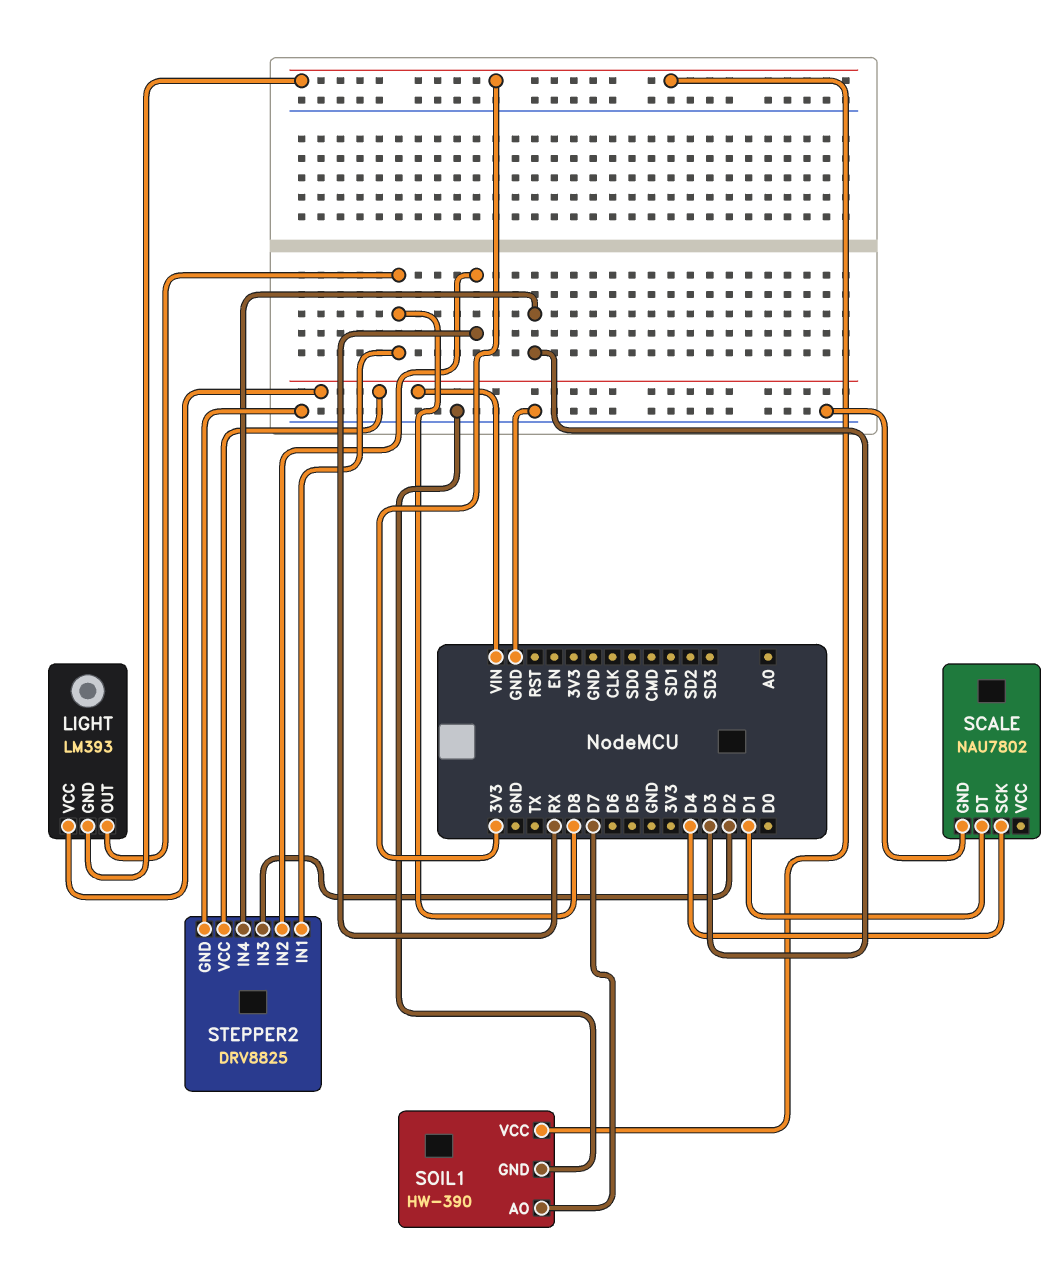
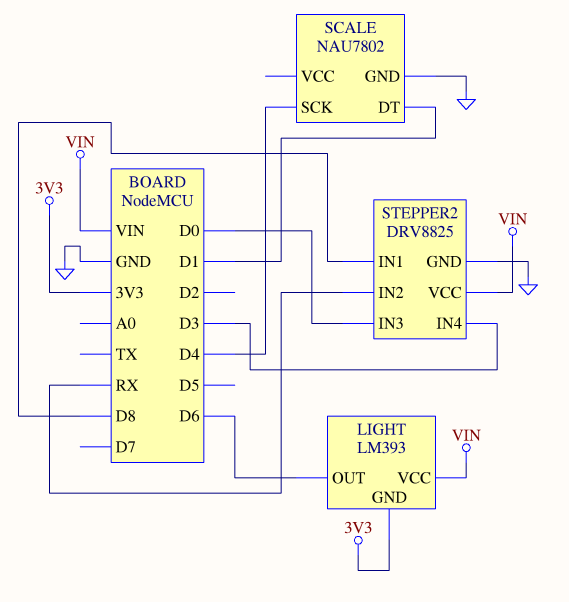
LIGHT pin OUT: D8 -> D6
SOIL1: HW-390 -> none
SOIL1 pin AO: D7 -> none
SOIL1 pin GND: GND -> none
SOIL1 pin VCC: 3V3 -> none
STEPPER2 pin IN3: D2 -> D0

